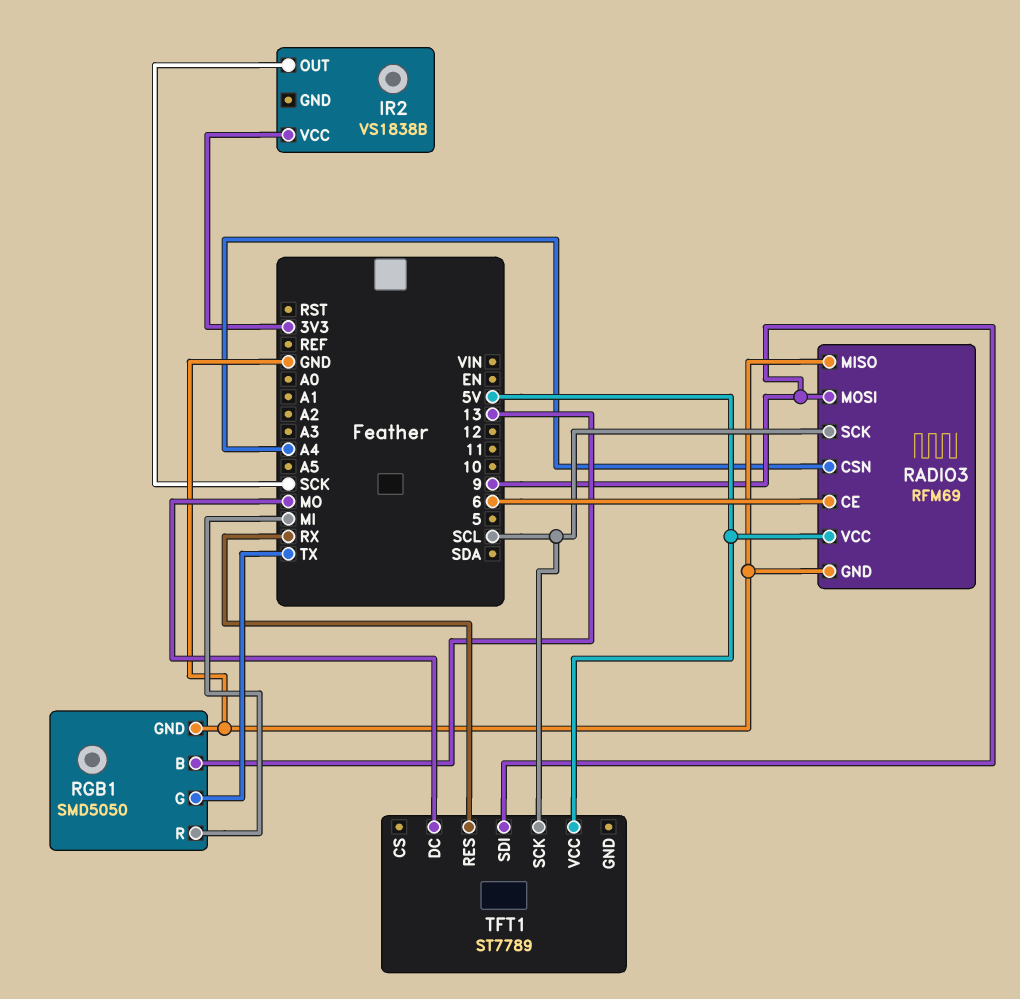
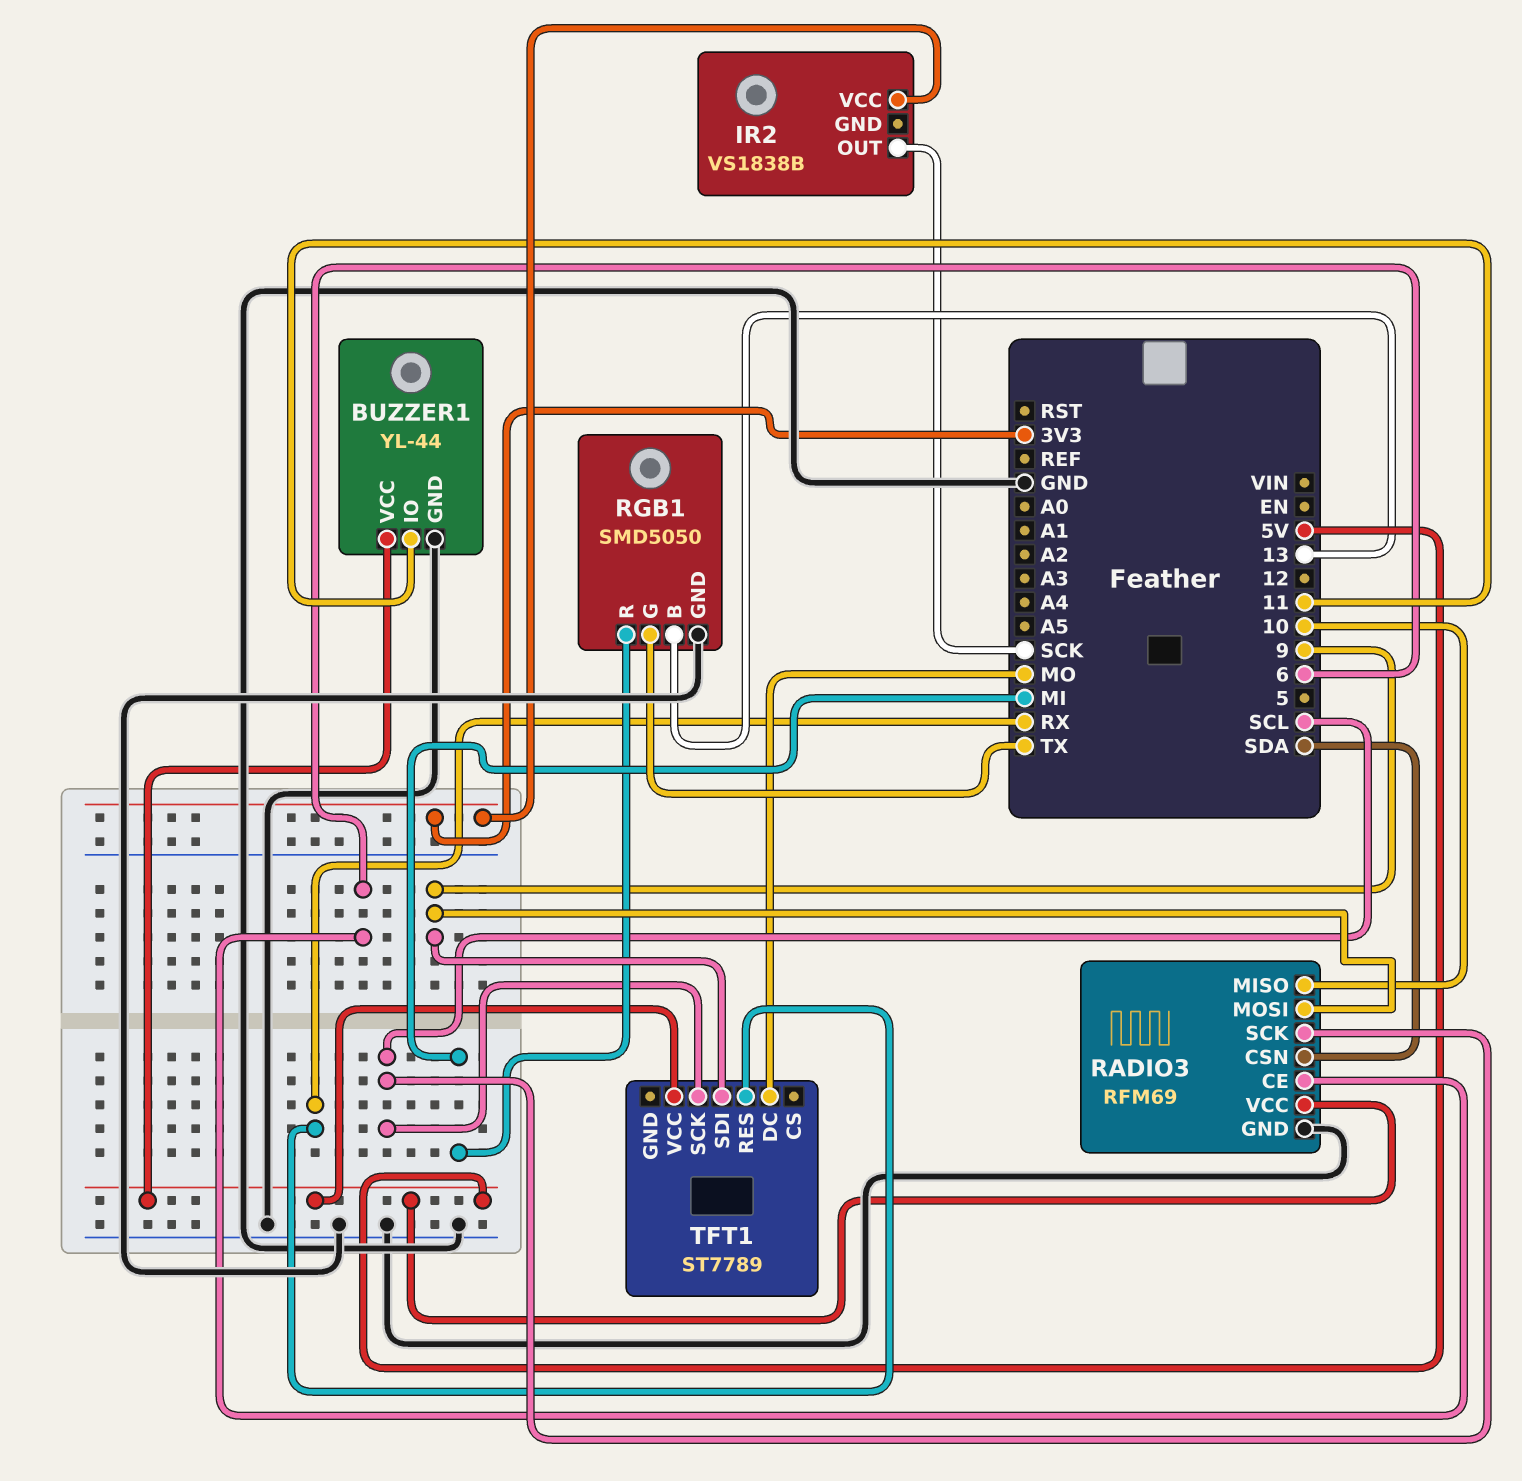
BUZZER1: none -> YL-44
BUZZER1 pin GND: none -> GND
BUZZER1 pin IO: none -> 11
BUZZER1 pin VCC: none -> 5V
RADIO3 pin CSN: A4 -> SDA
RADIO3 pin MISO: GND -> 10

